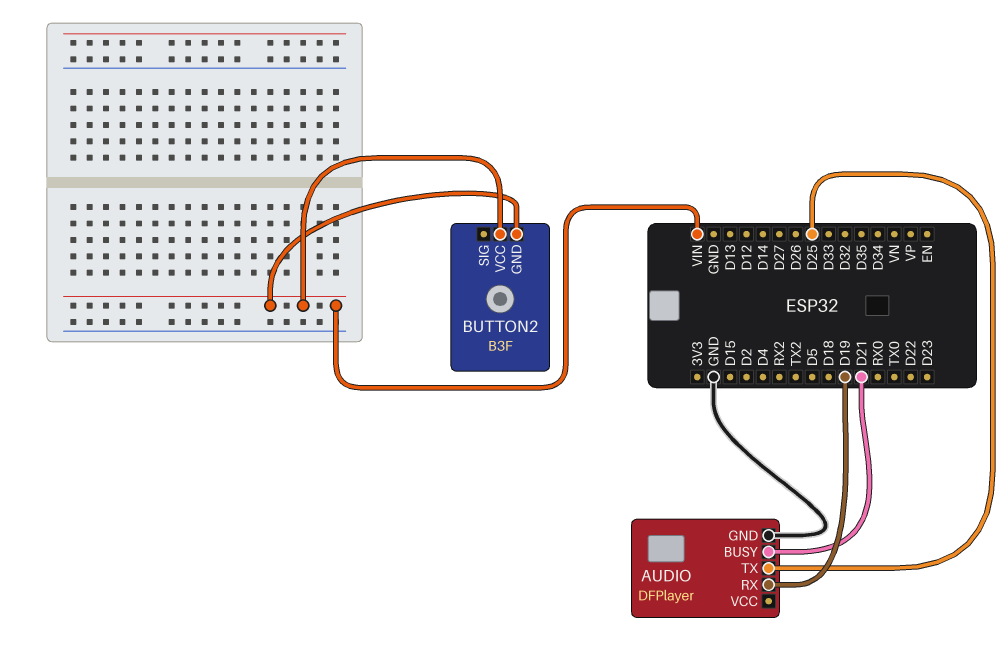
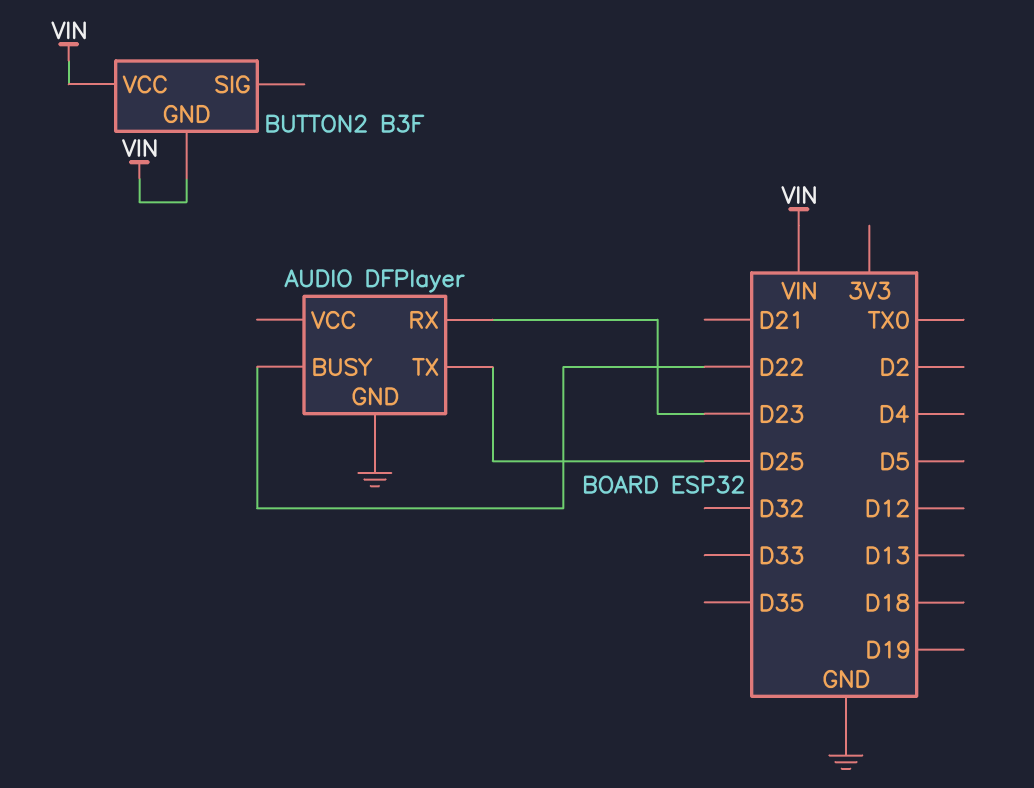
AUDIO pin BUSY: D21 -> D22
AUDIO pin RX: D19 -> D23

